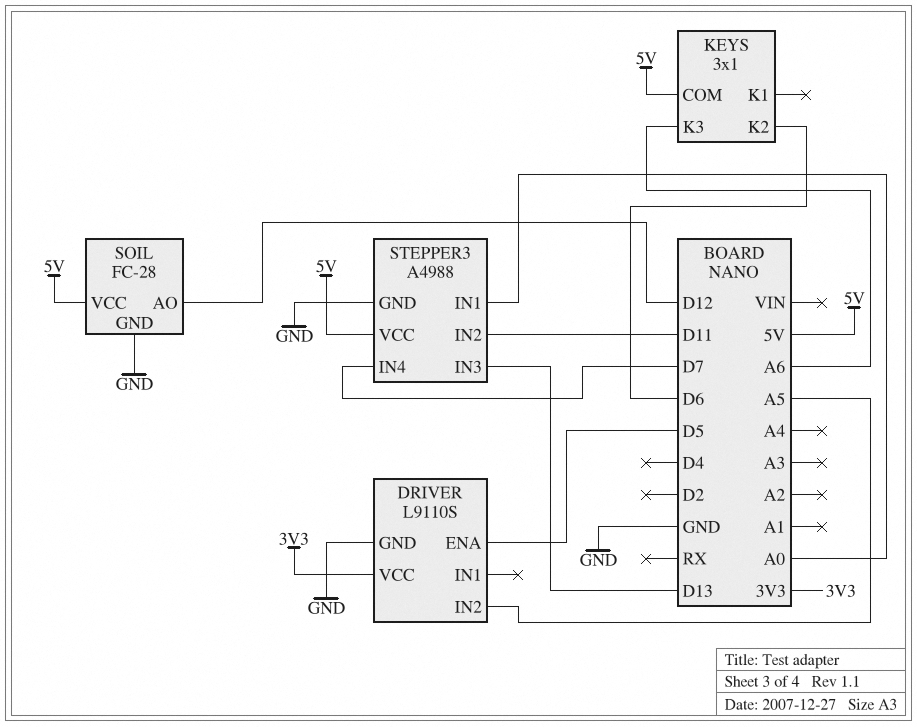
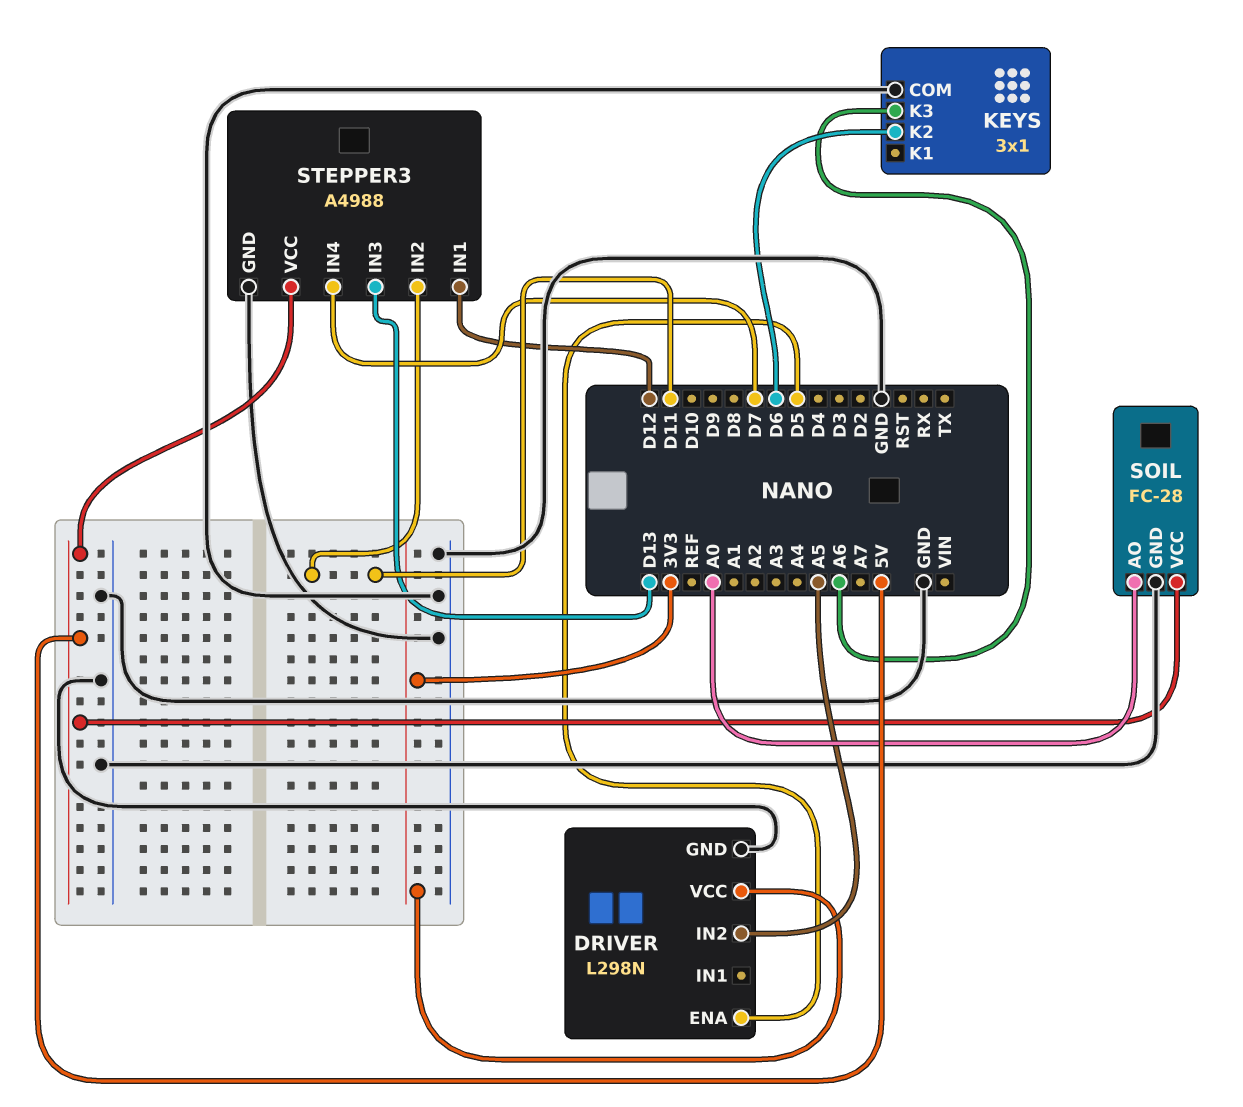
DRIVER: L9110S -> L298N
KEYS pin COM: 5V -> GND
SOIL pin AO: D12 -> A0
STEPPER3 pin IN1: A0 -> D12

